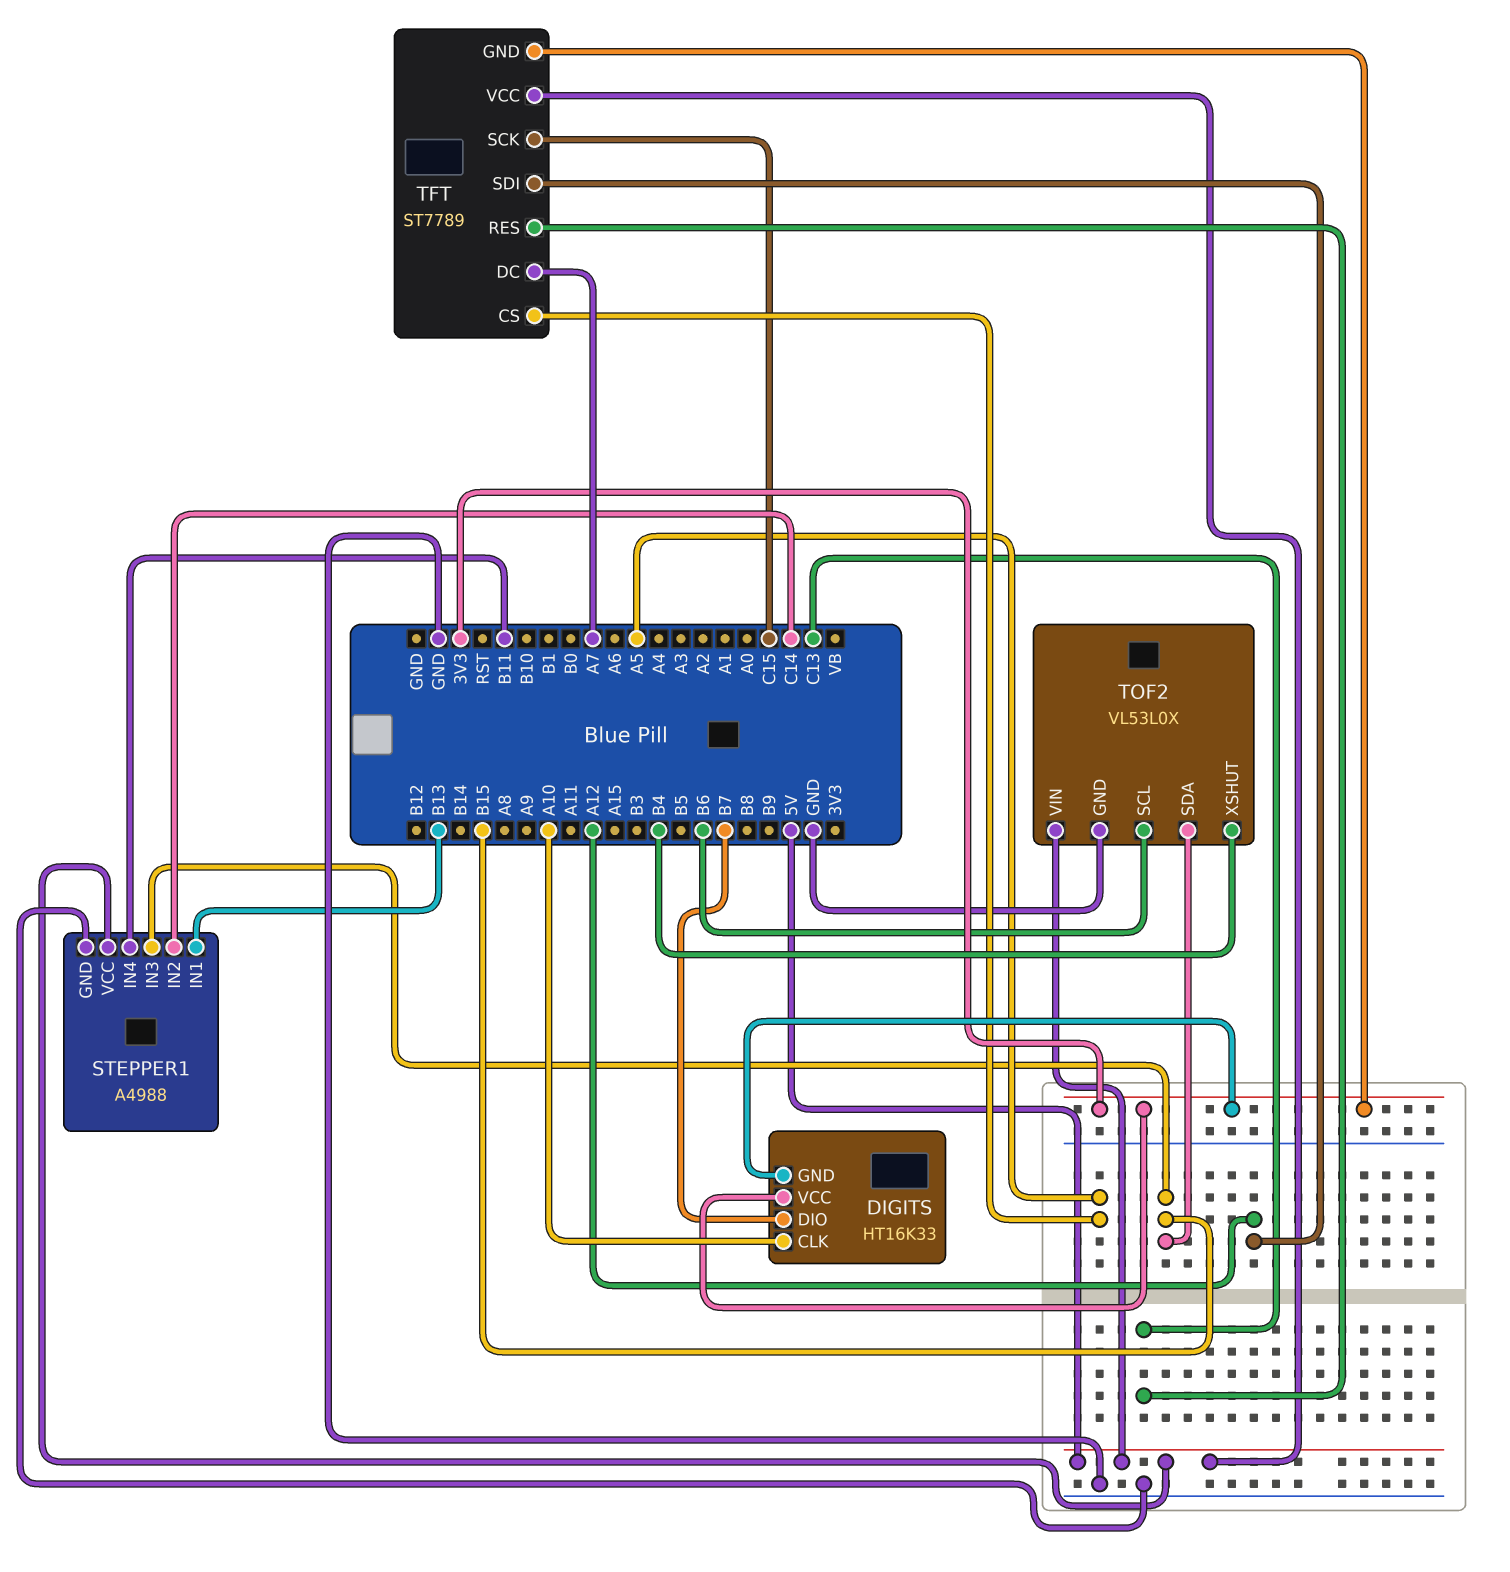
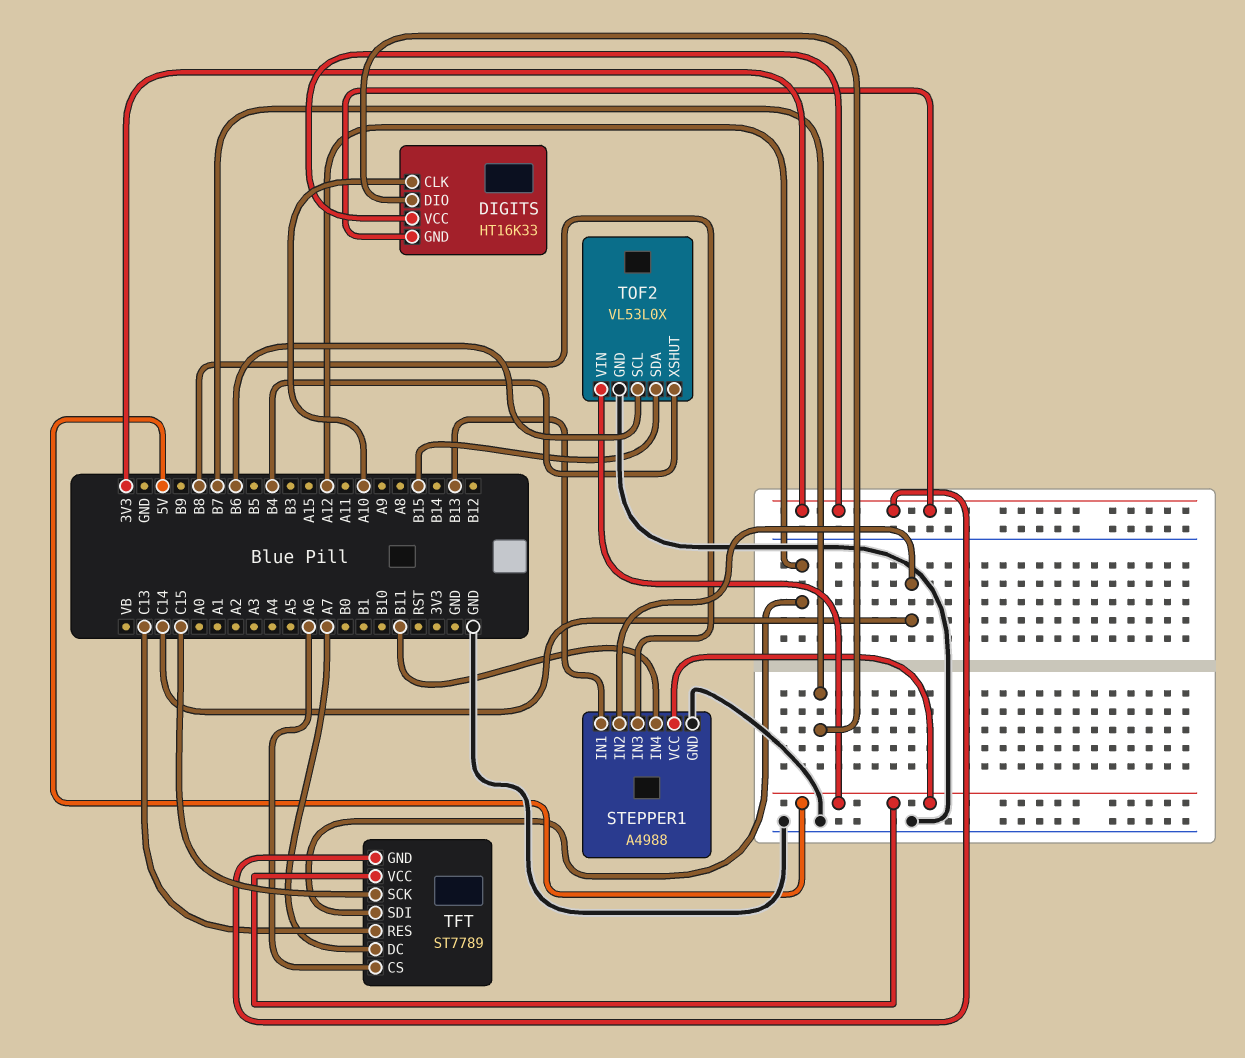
STEPPER1 pin IN3: B15 -> B8
TFT pin CS: A5 -> A6

